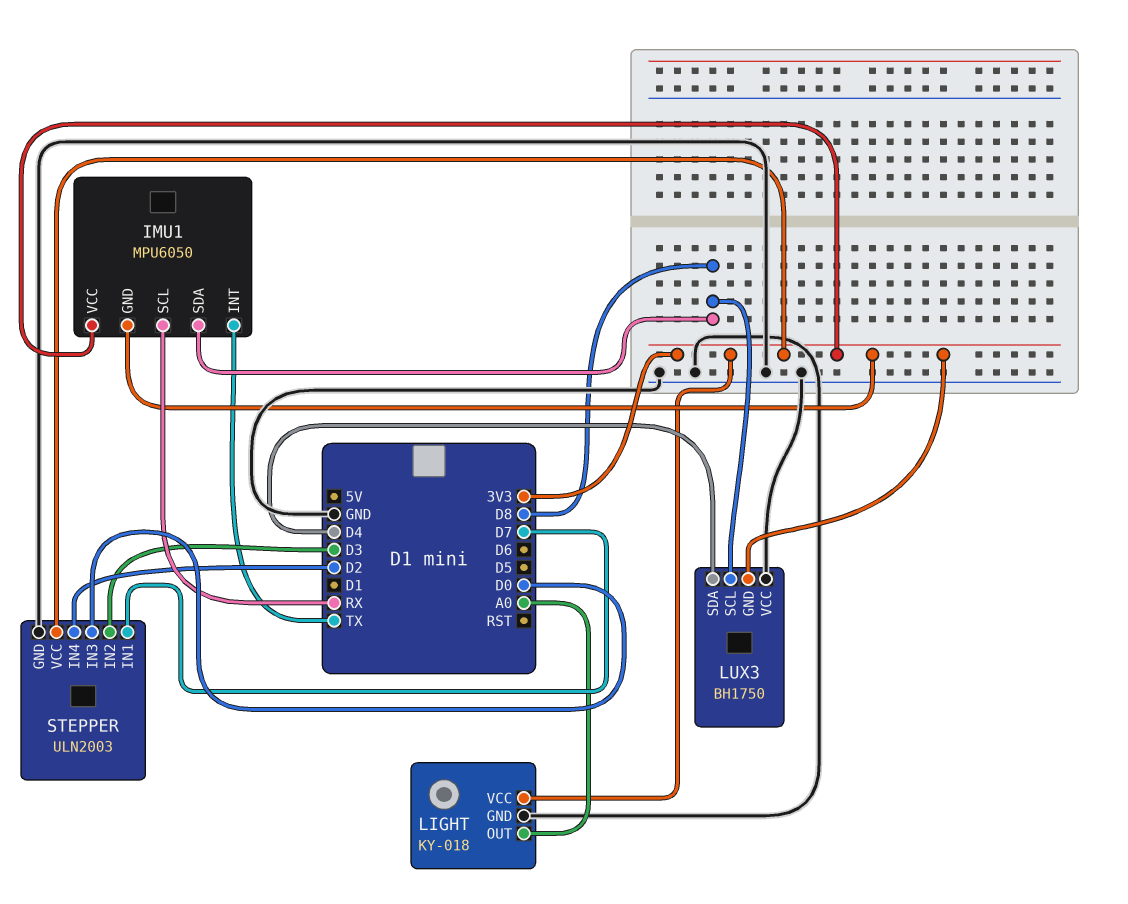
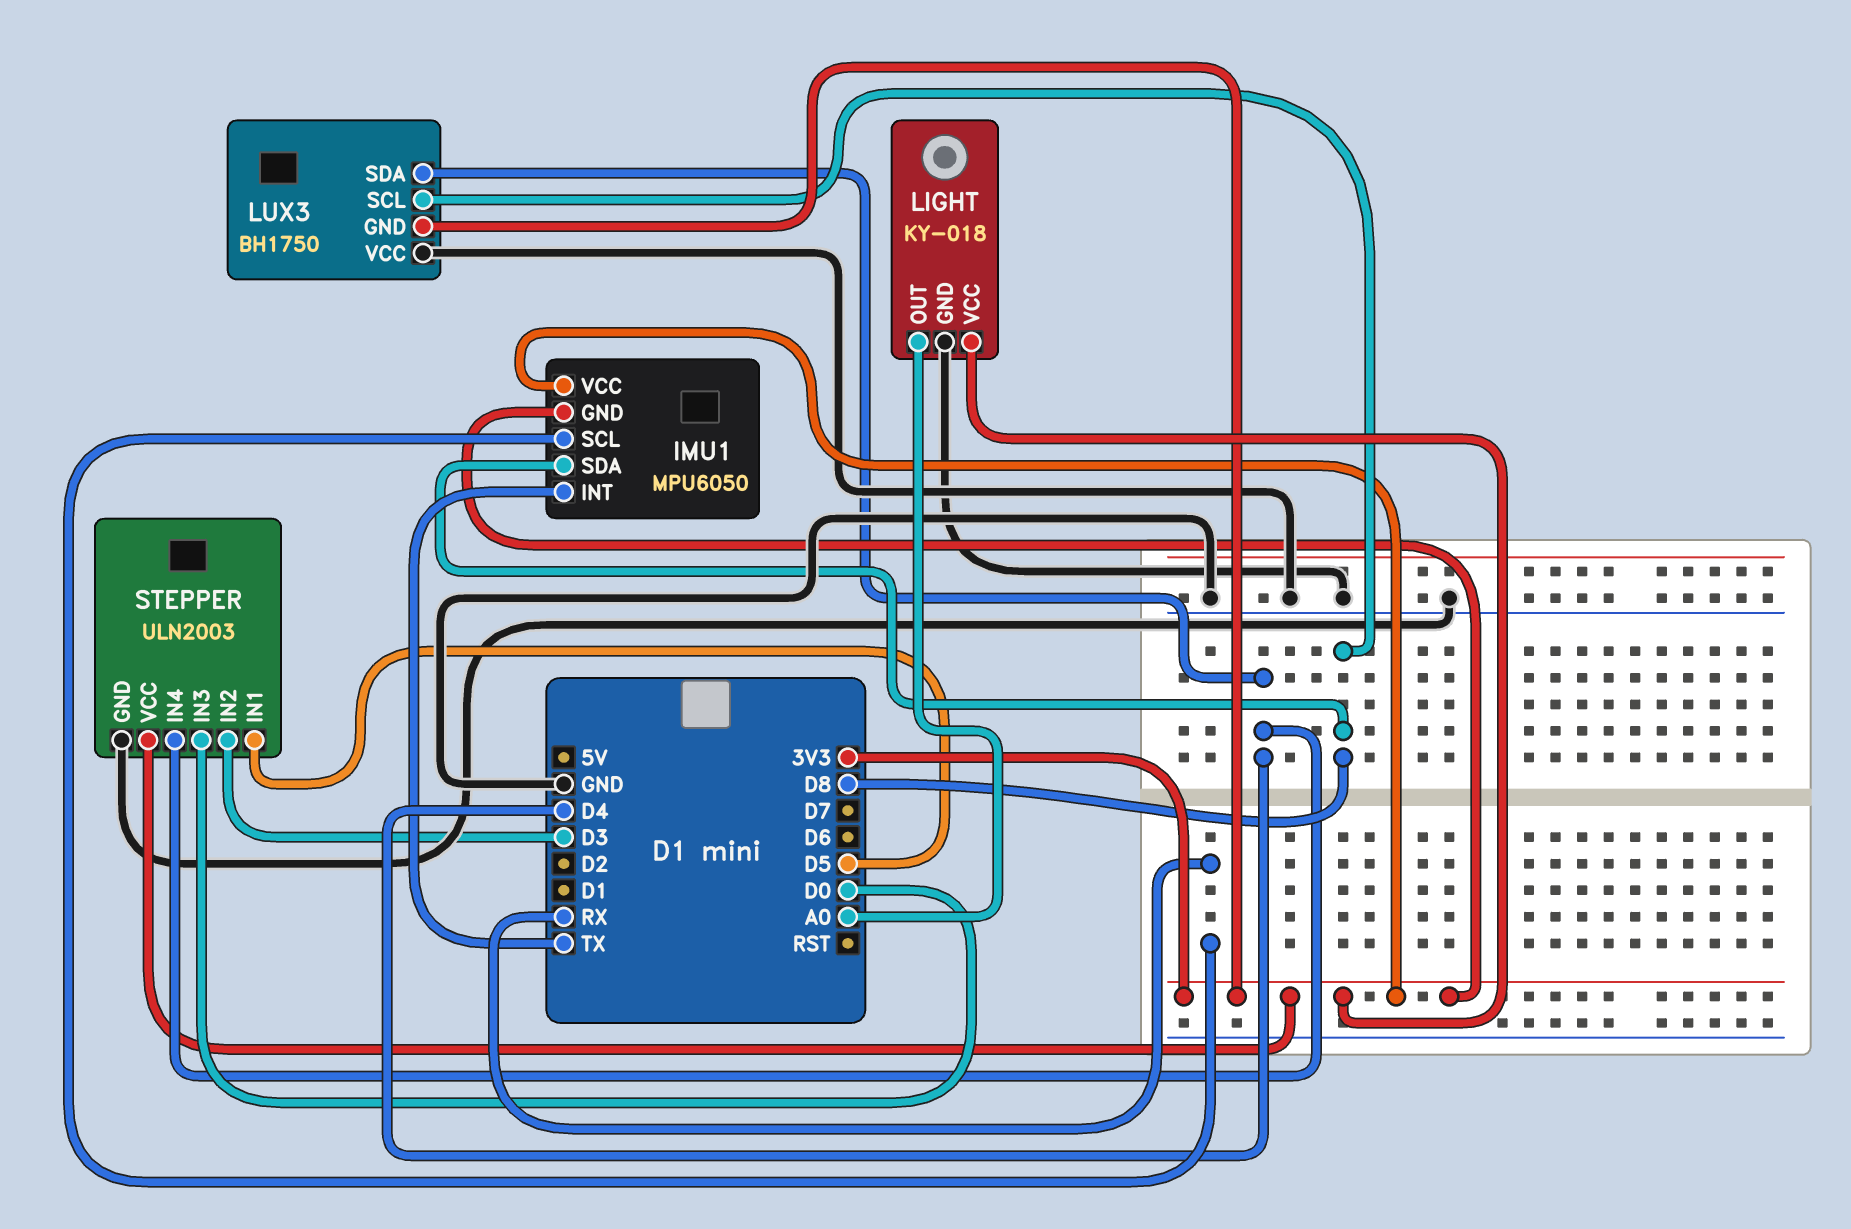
STEPPER pin IN1: D7 -> D5
STEPPER pin IN4: D2 -> D4

